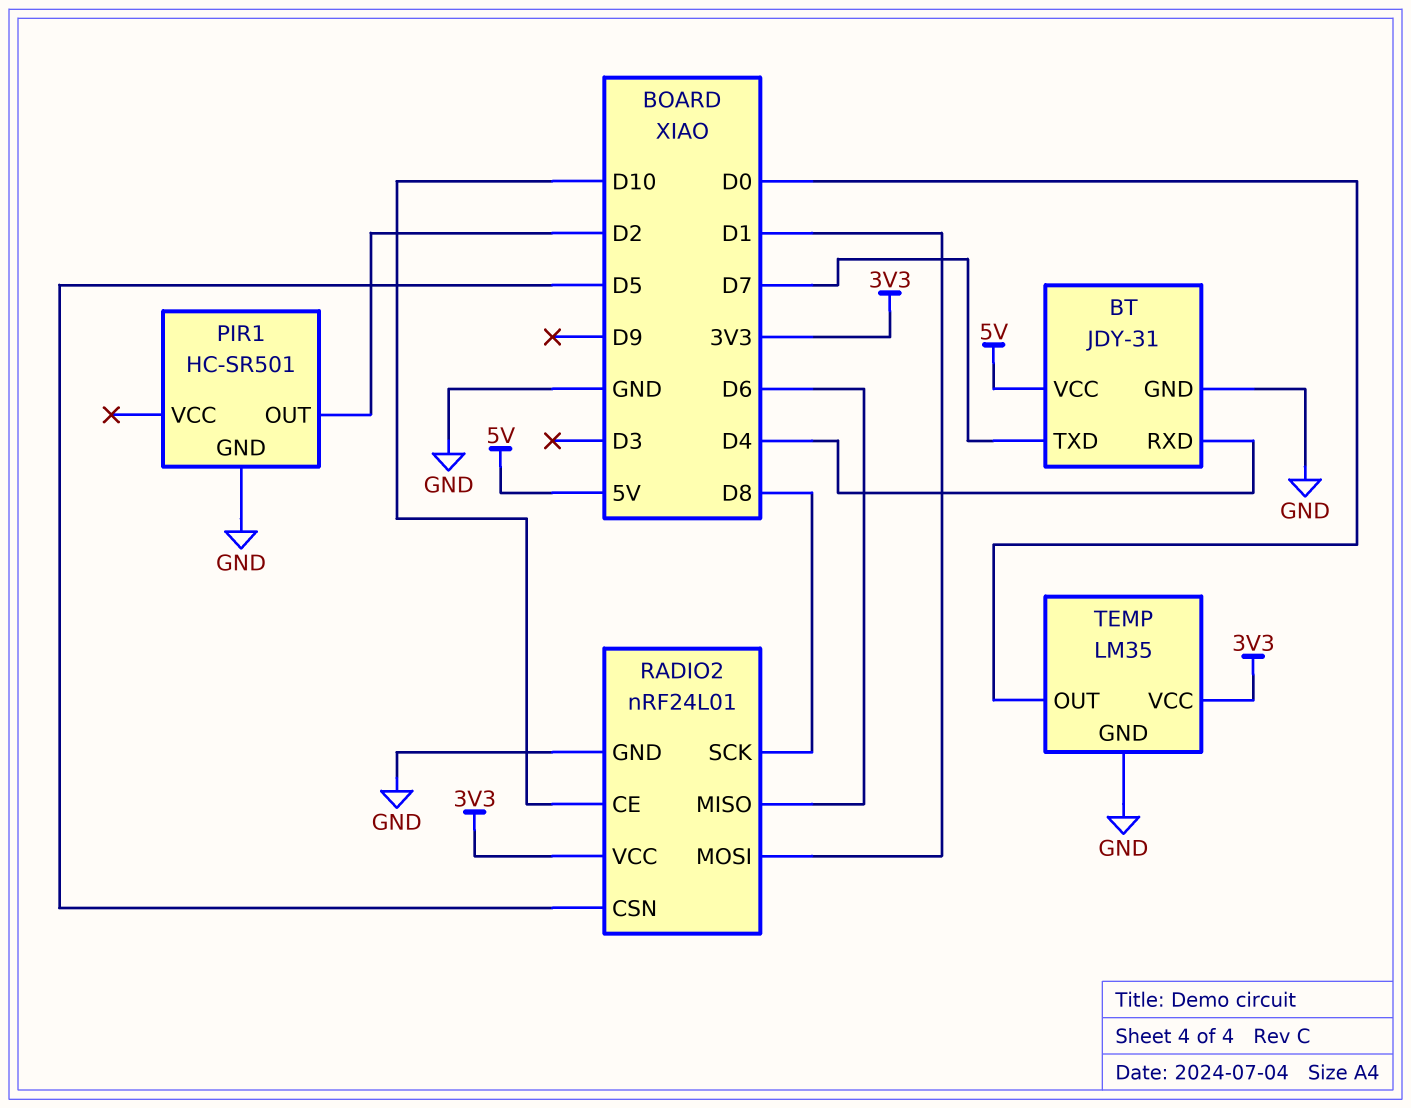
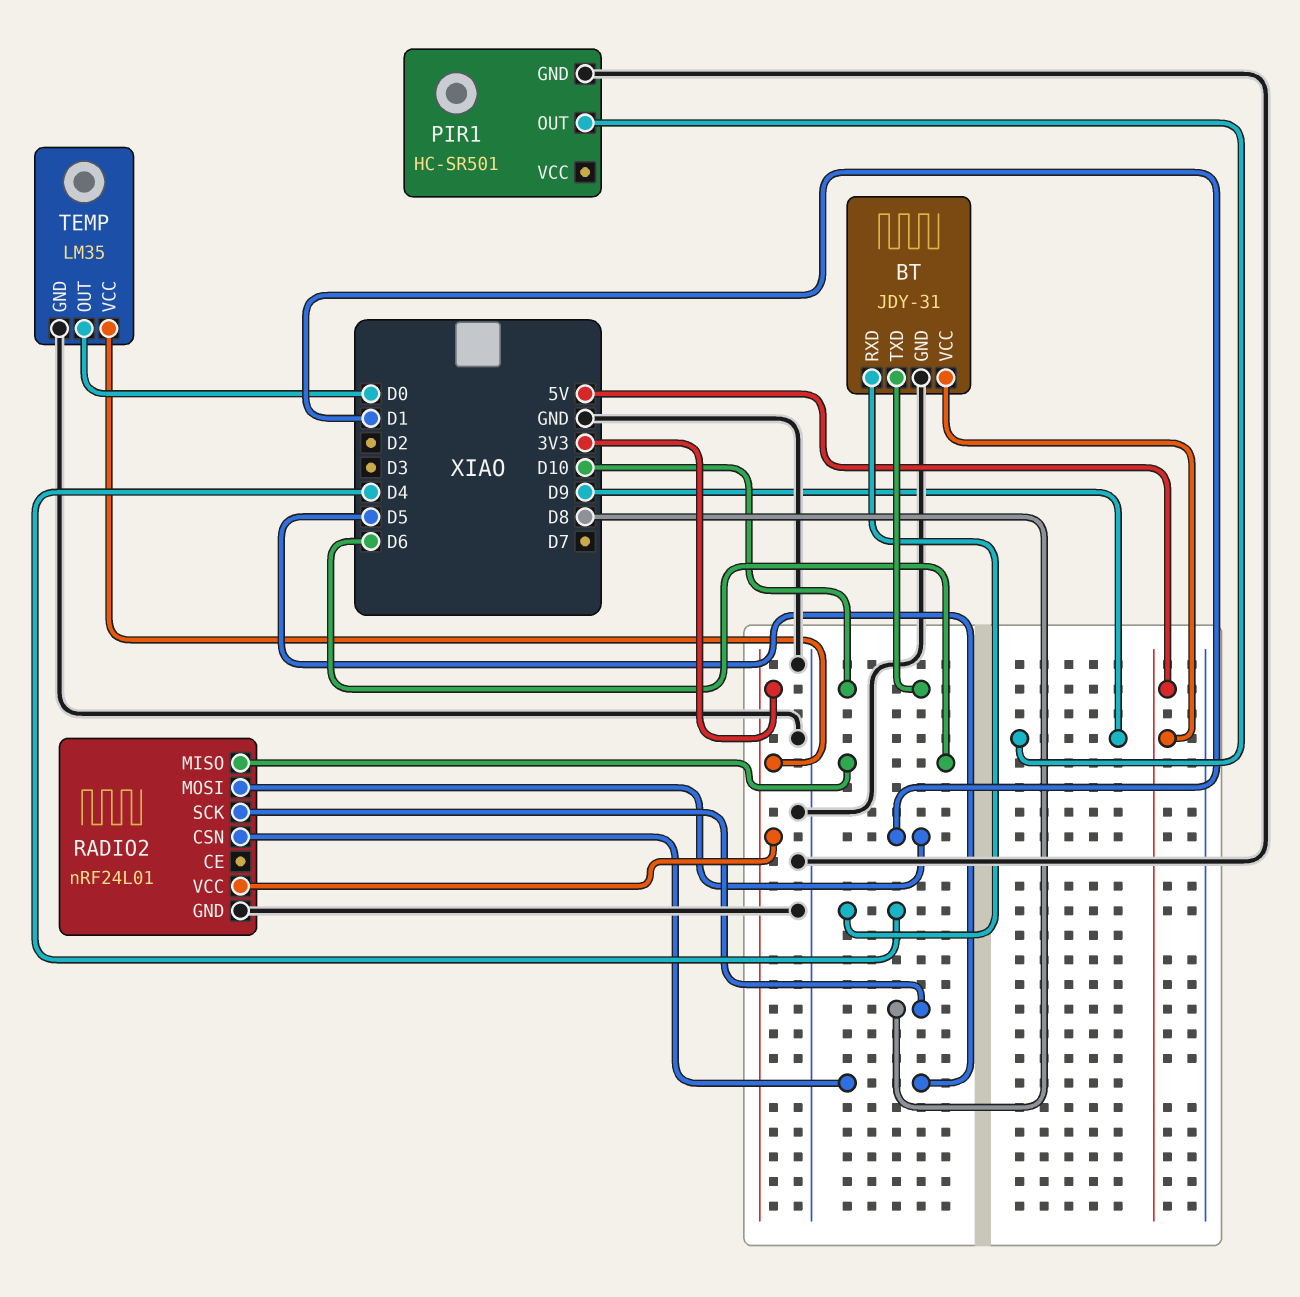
BT pin TXD: D7 -> D10
PIR1 pin OUT: D2 -> D9
RADIO2 pin CE: D10 -> none

